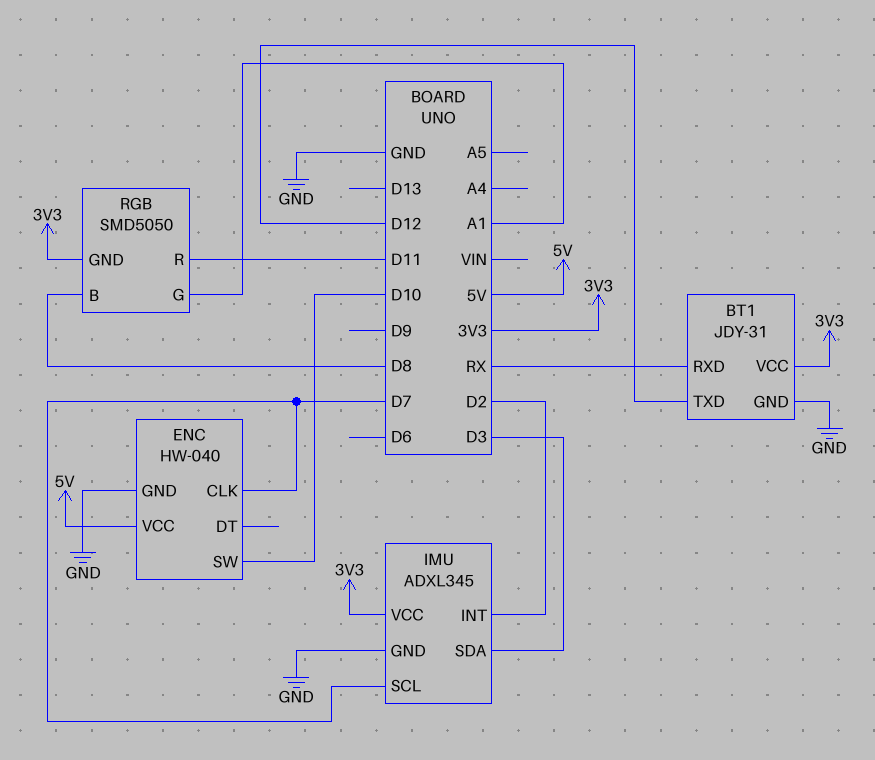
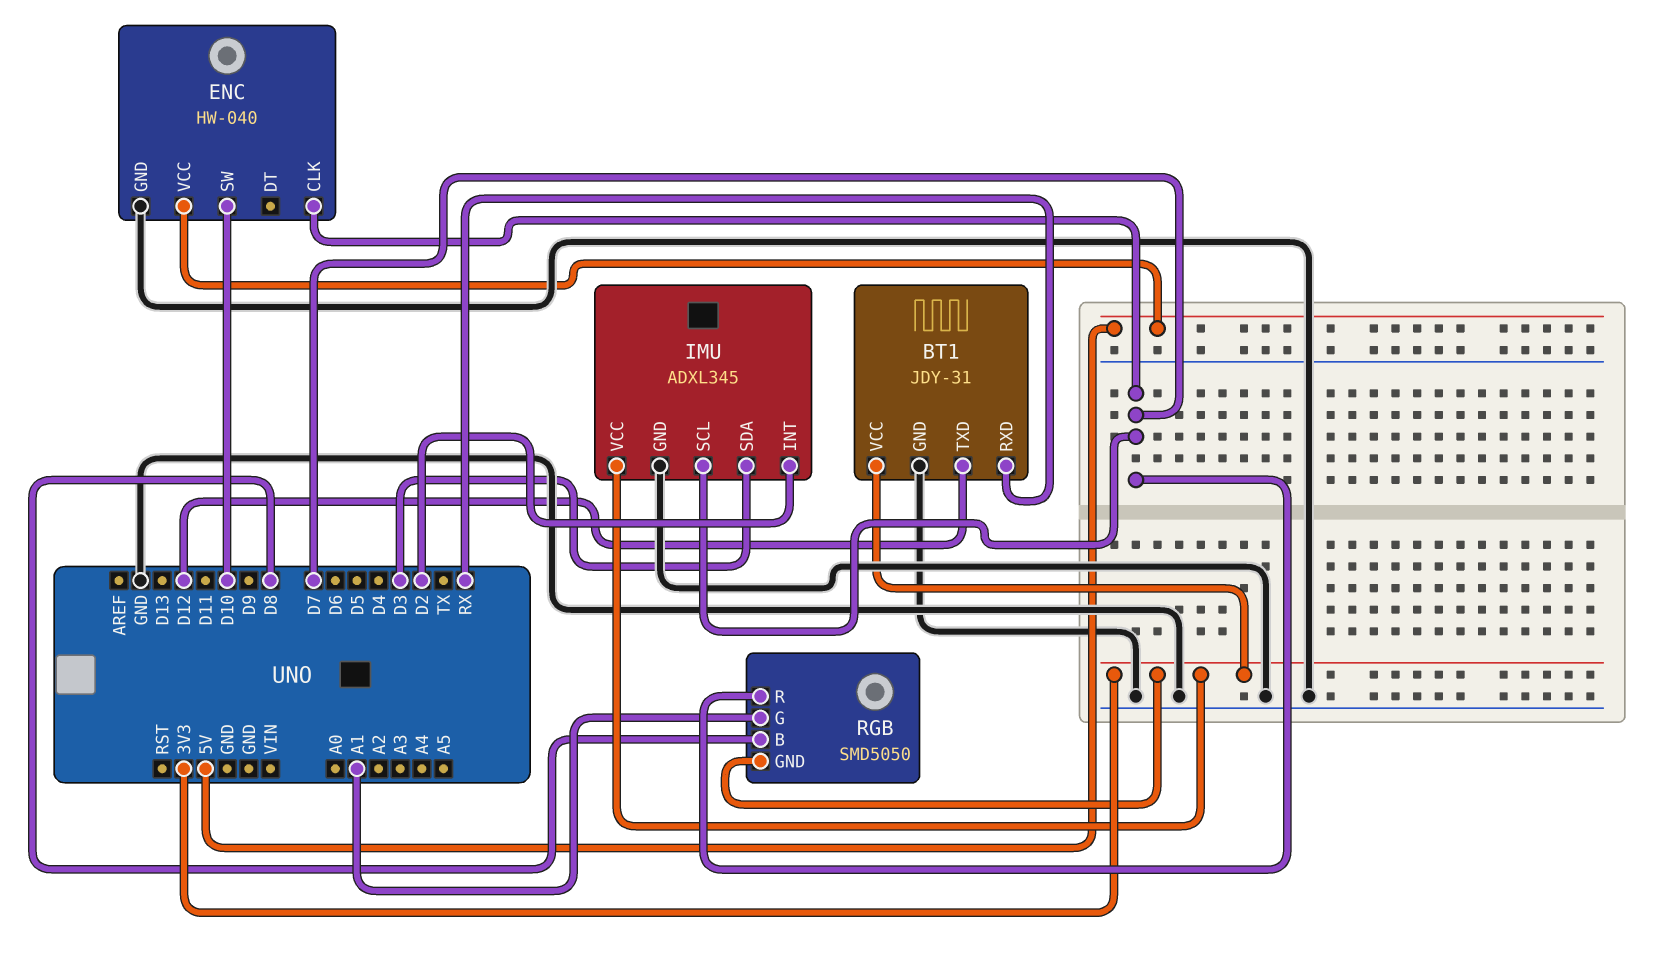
RGB pin R: D11 -> D7

